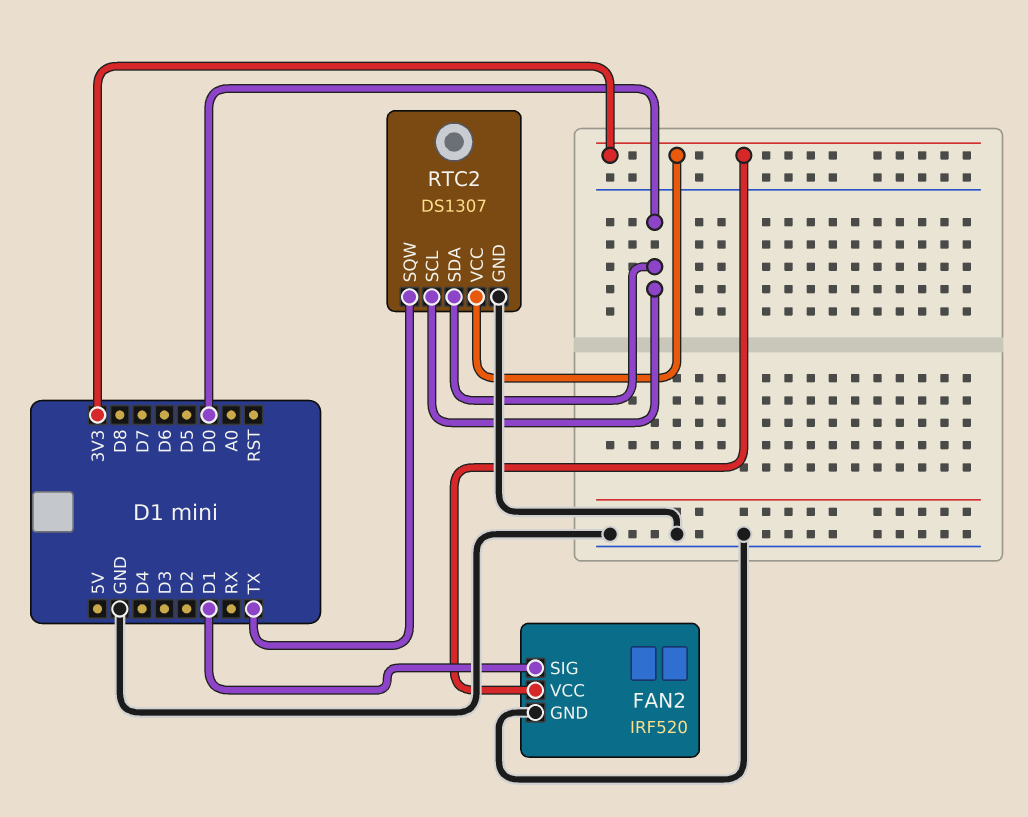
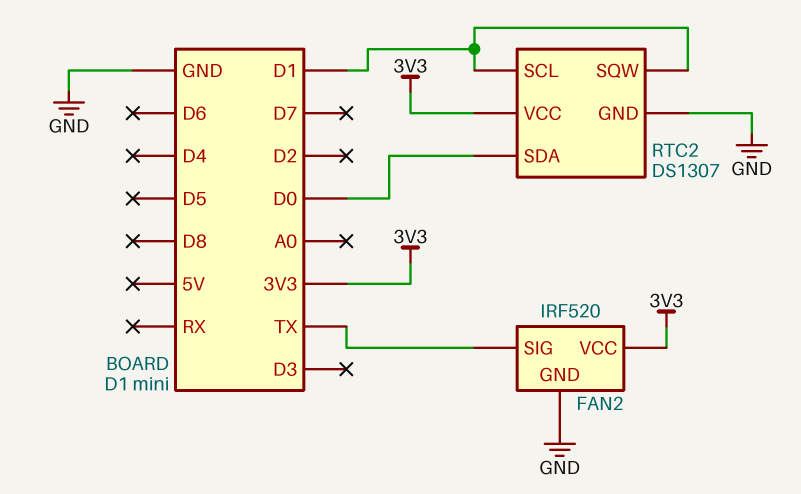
FAN2 pin SIG: D1 -> TX
RTC2 pin SCL: D0 -> D1
RTC2 pin SQW: TX -> D1

